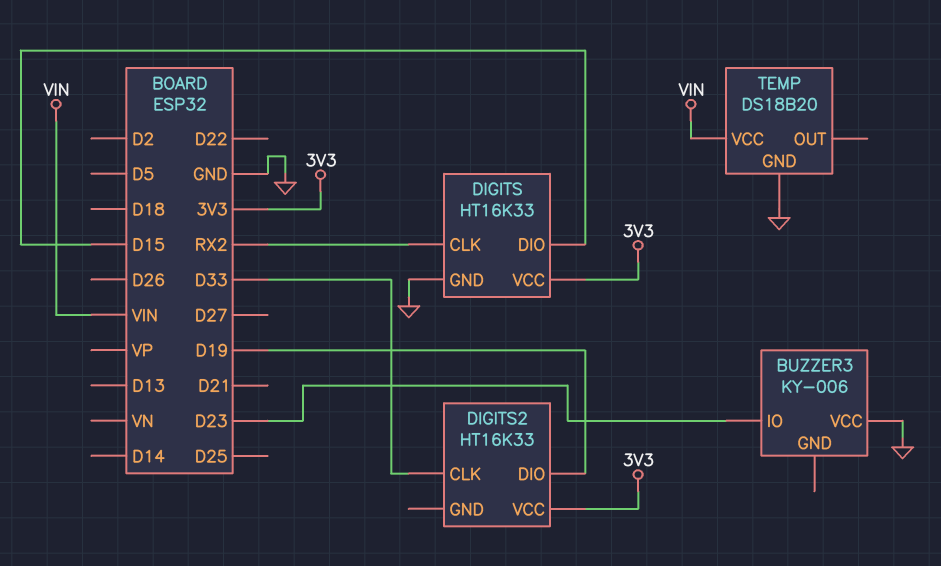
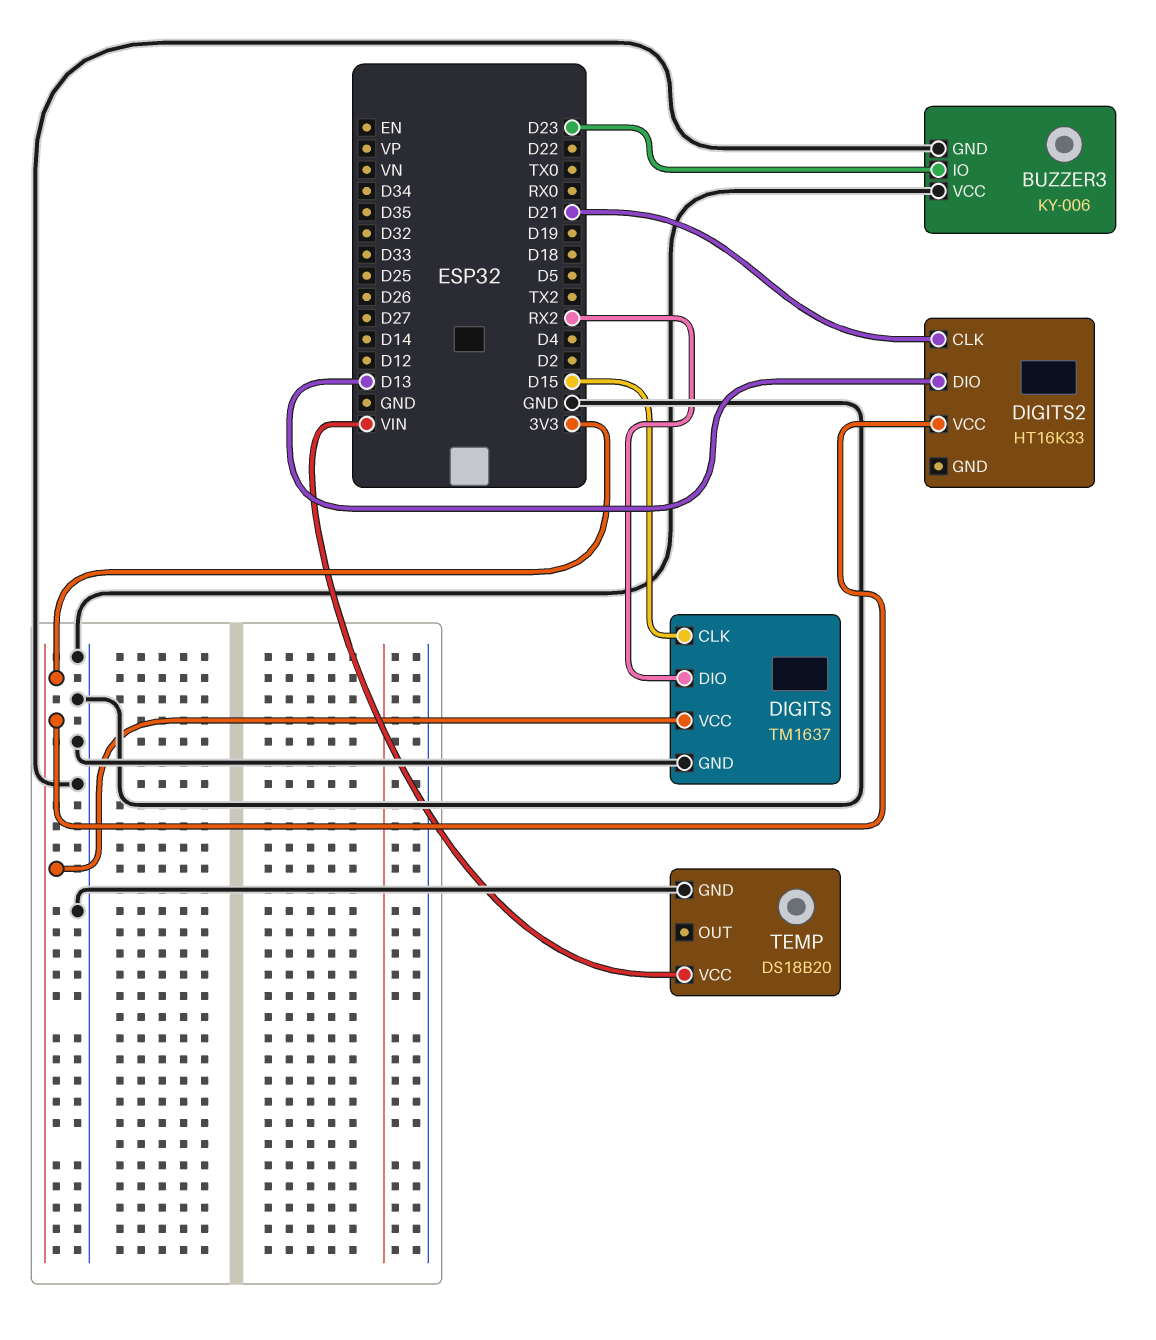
BUZZER3 pin GND: none -> GND
DIGITS: HT16K33 -> TM1637
DIGITS pin CLK: RX2 -> D15
DIGITS pin DIO: D15 -> RX2
DIGITS2 pin CLK: D33 -> D21
DIGITS2 pin DIO: D19 -> D13

